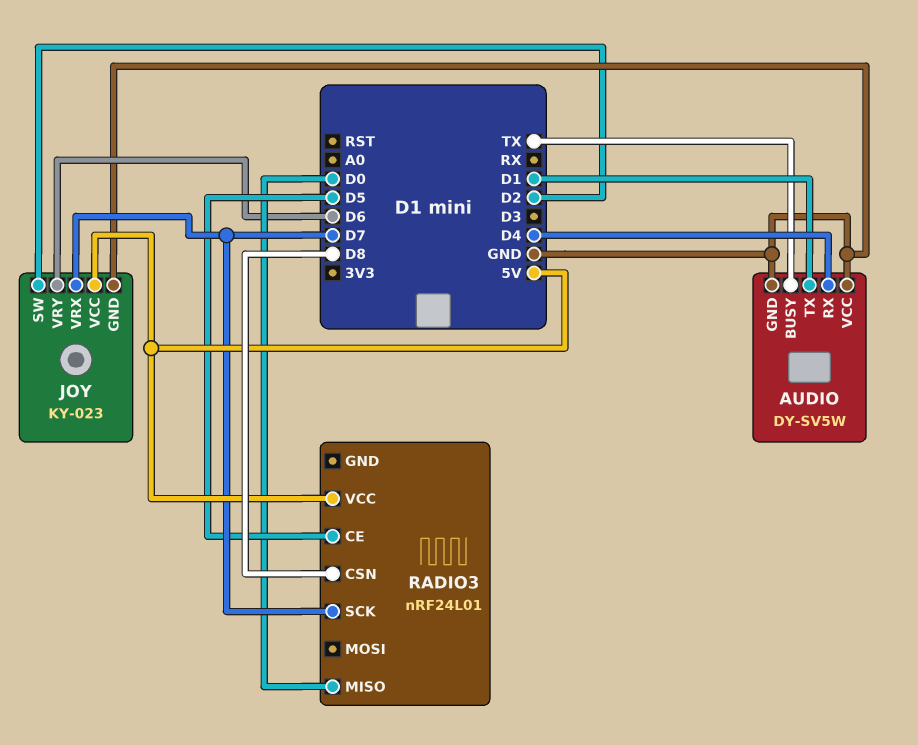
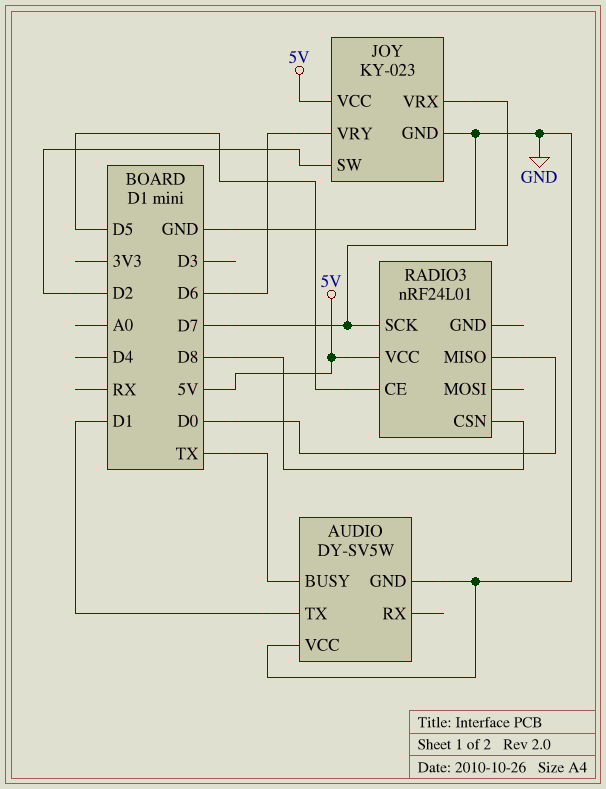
AUDIO pin RX: D4 -> none

